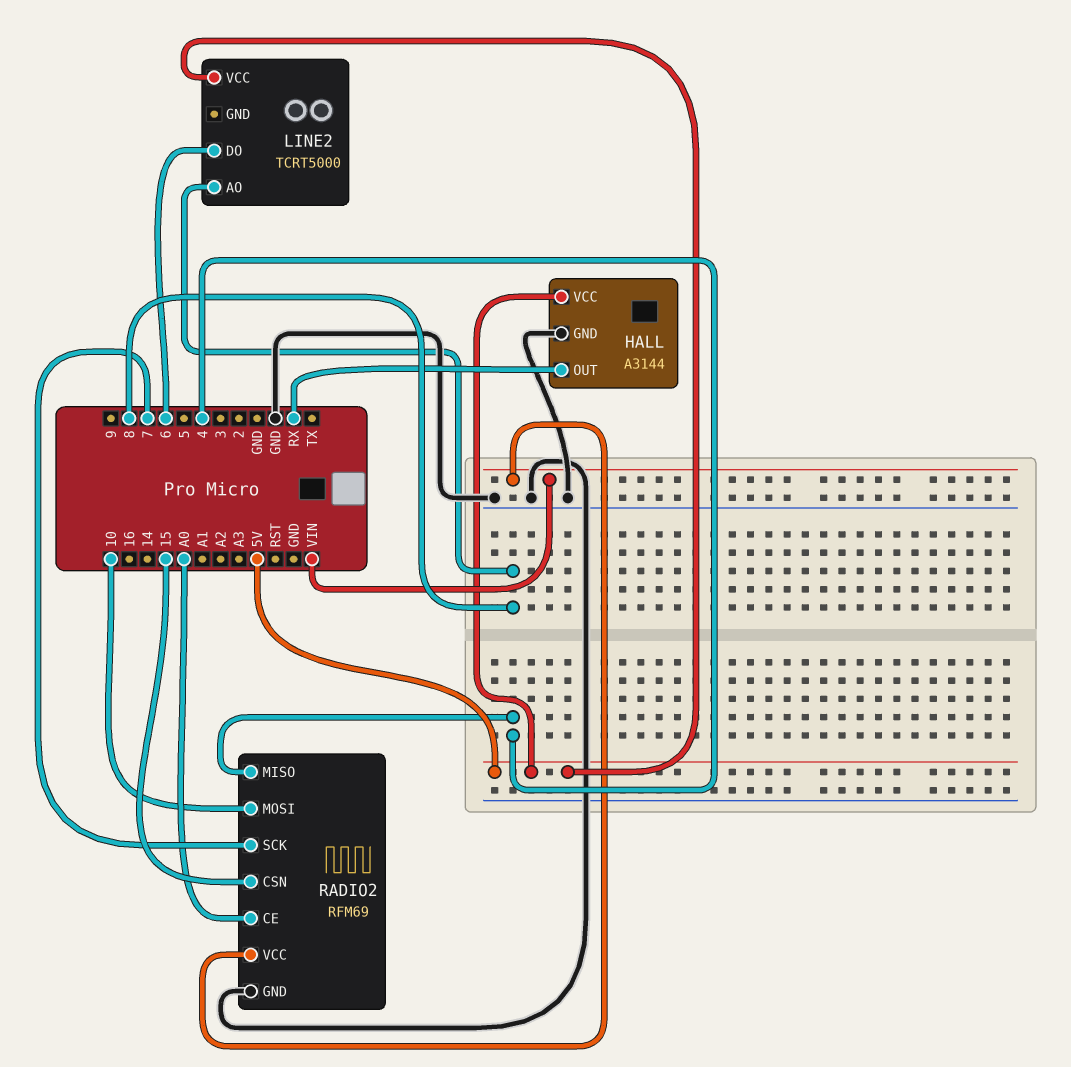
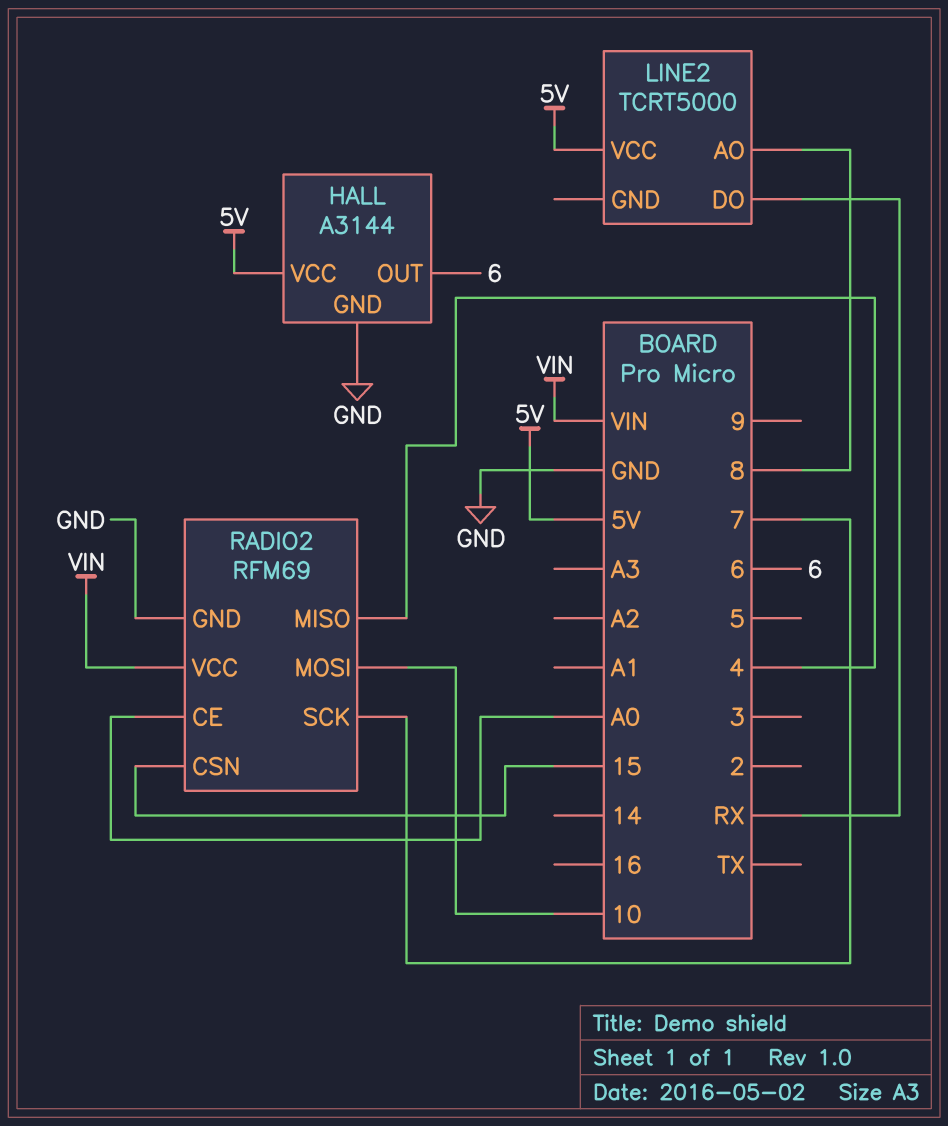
HALL pin OUT: RX -> 6
LINE2 pin DO: 6 -> RX

